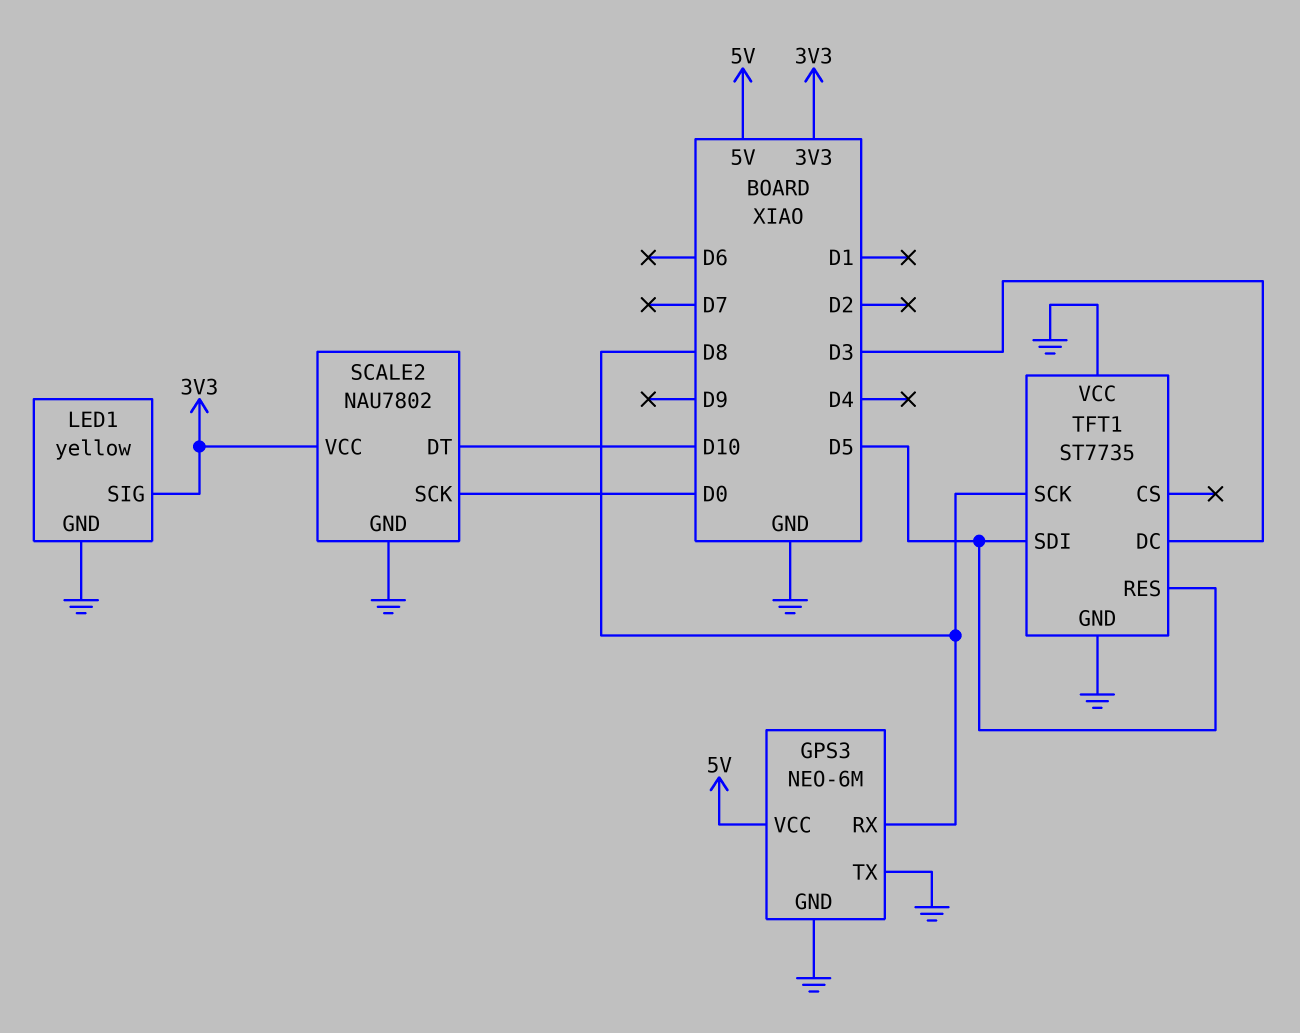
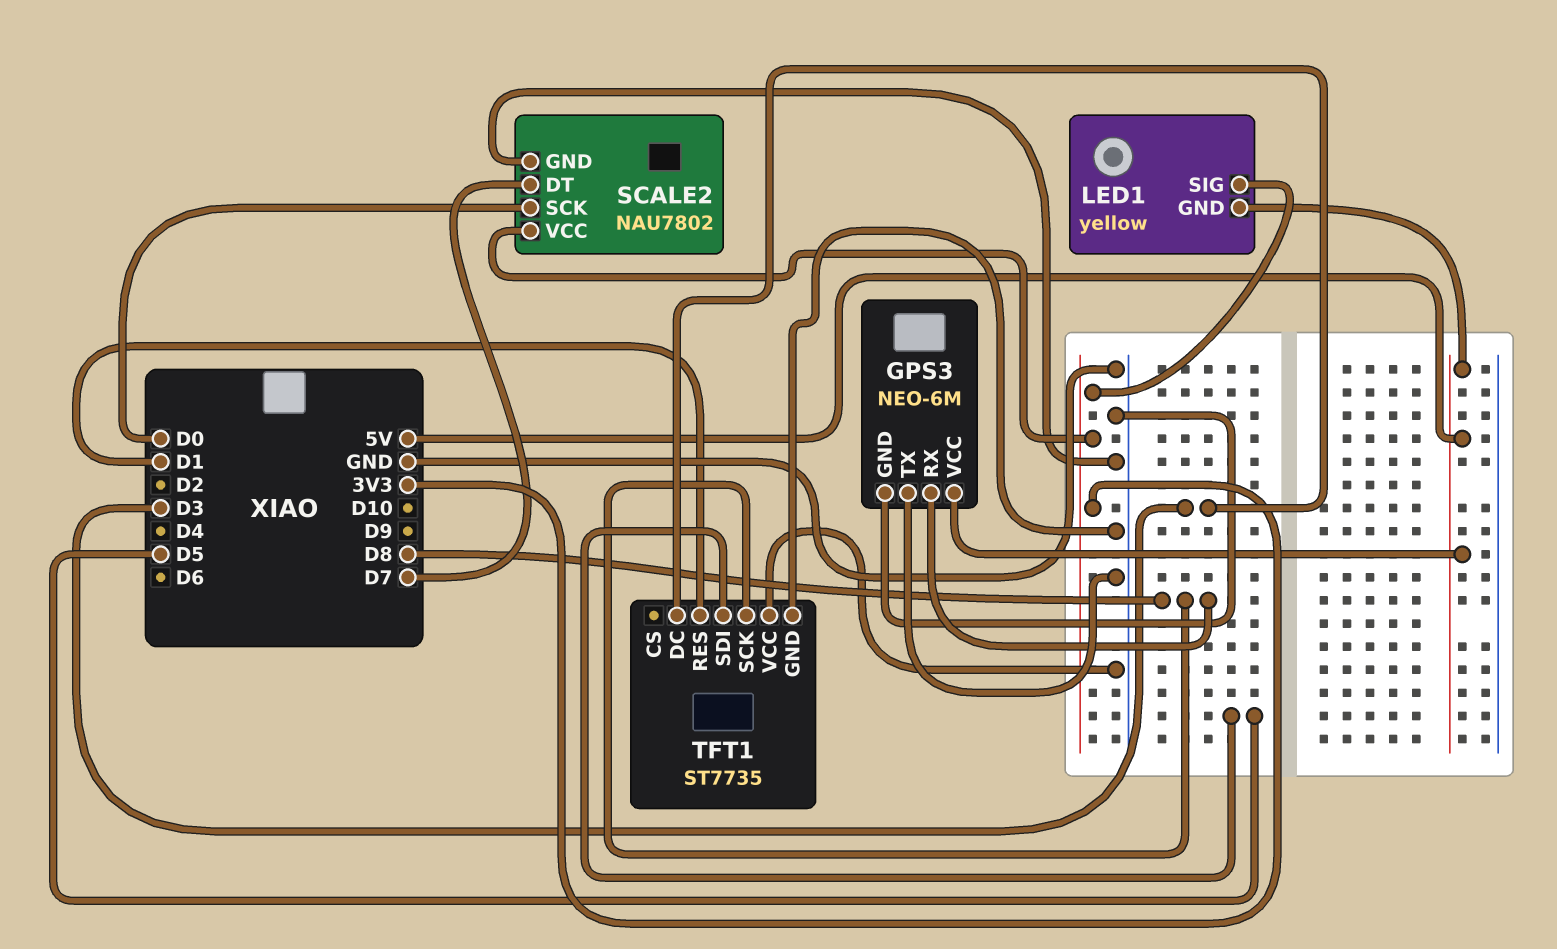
LED1 pin GND: GND -> 5V
SCALE2 pin DT: D10 -> D7
TFT1 pin RES: D5 -> D1

